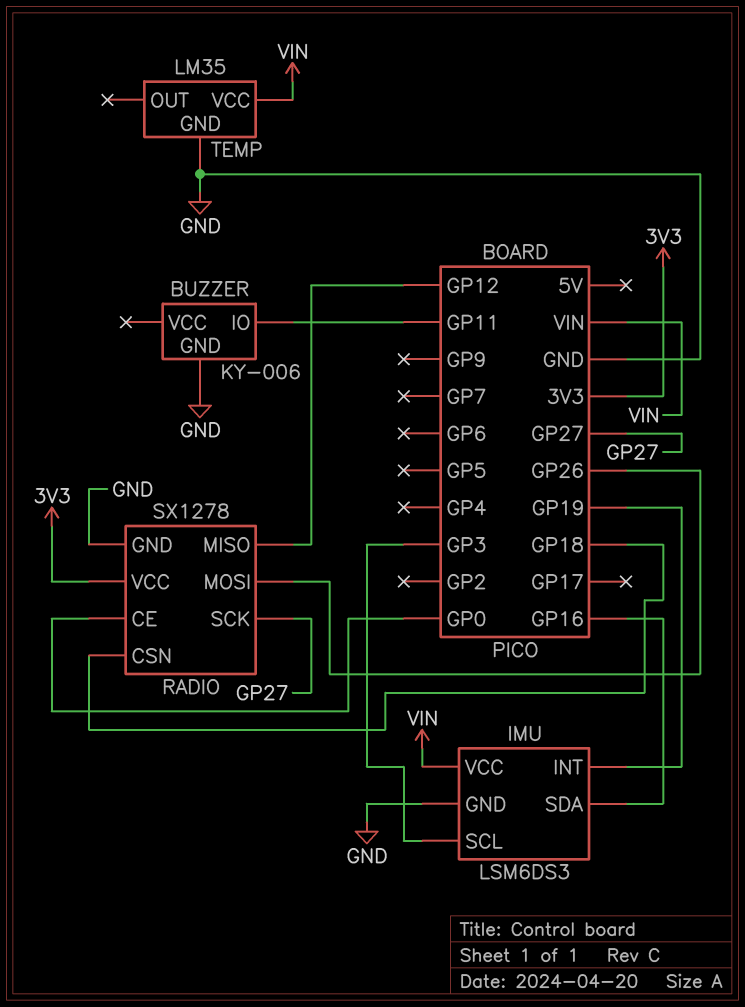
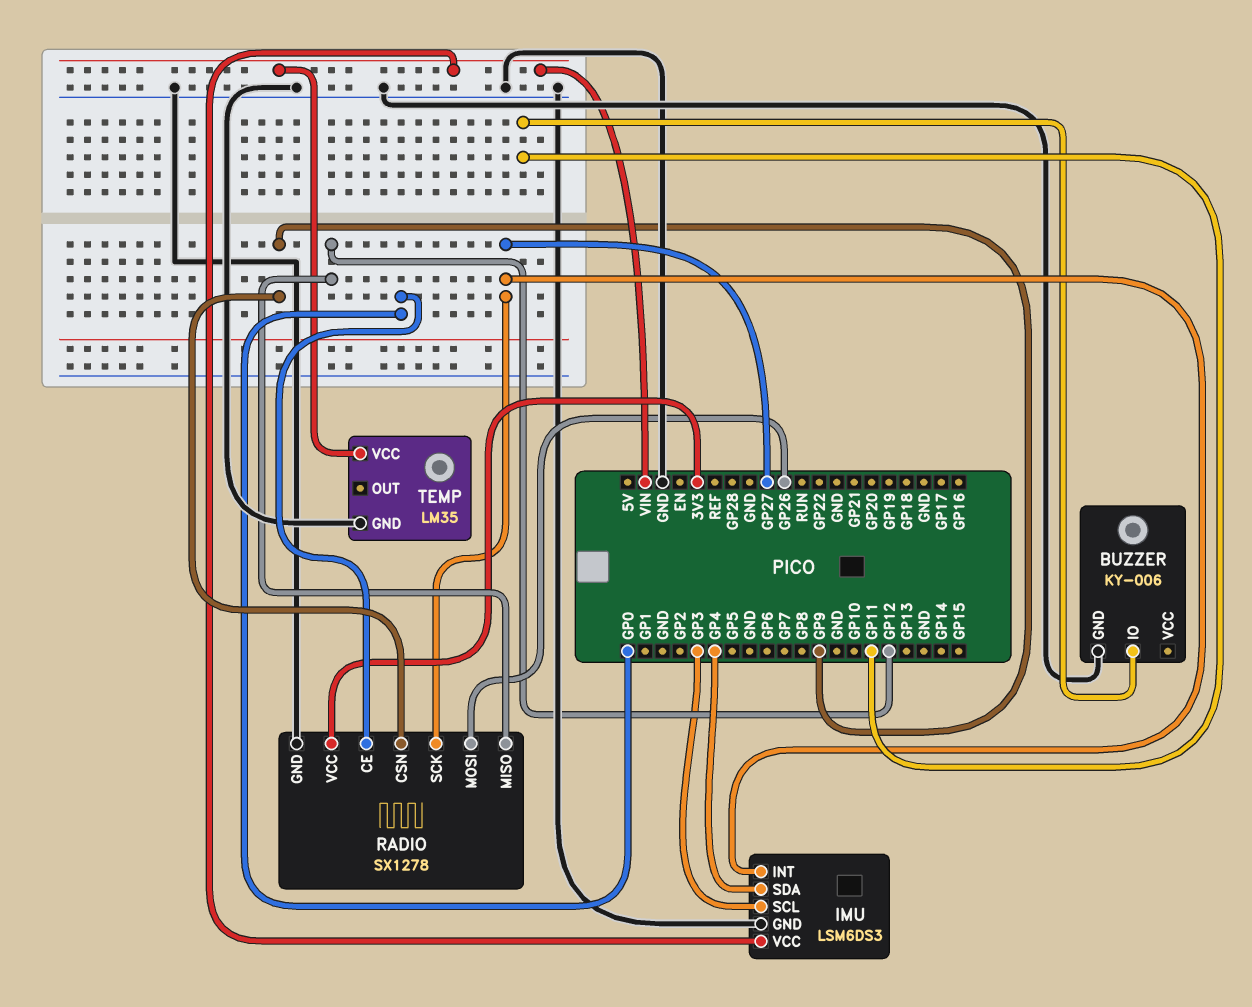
IMU pin INT: GP19 -> GP27
IMU pin SDA: GP16 -> GP4
RADIO pin CSN: GP18 -> GP9

